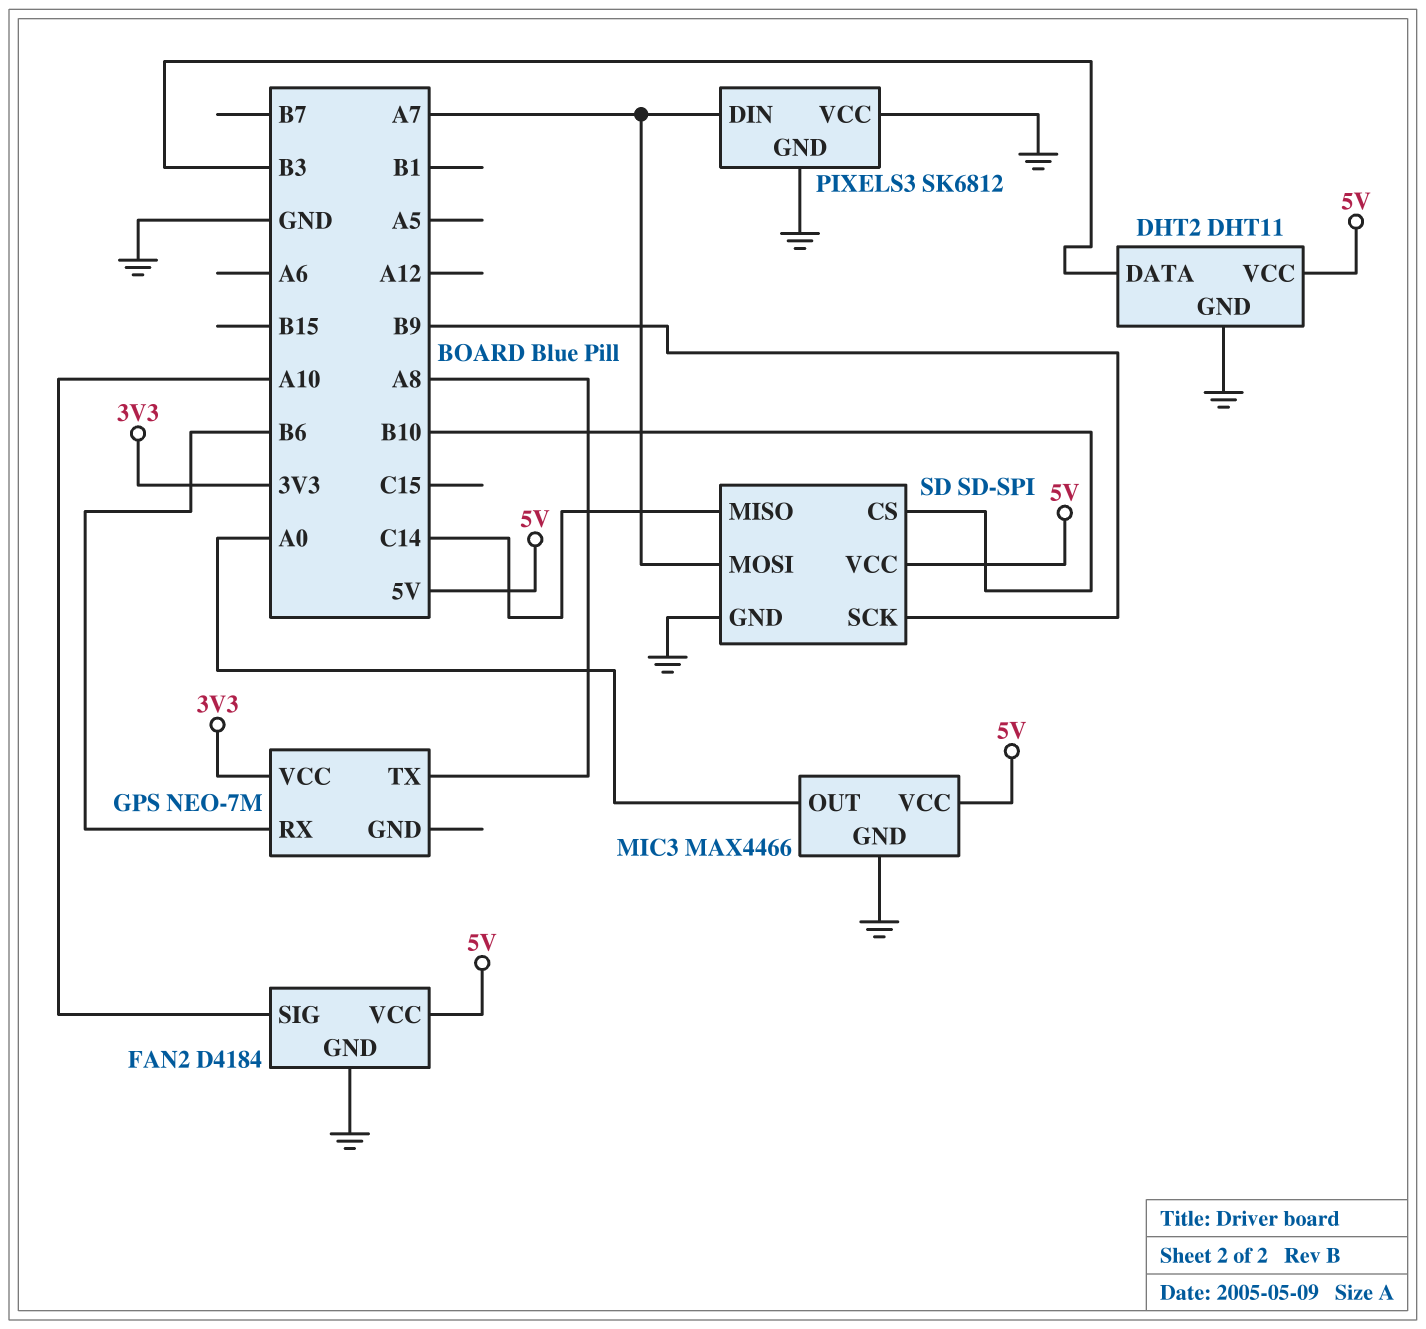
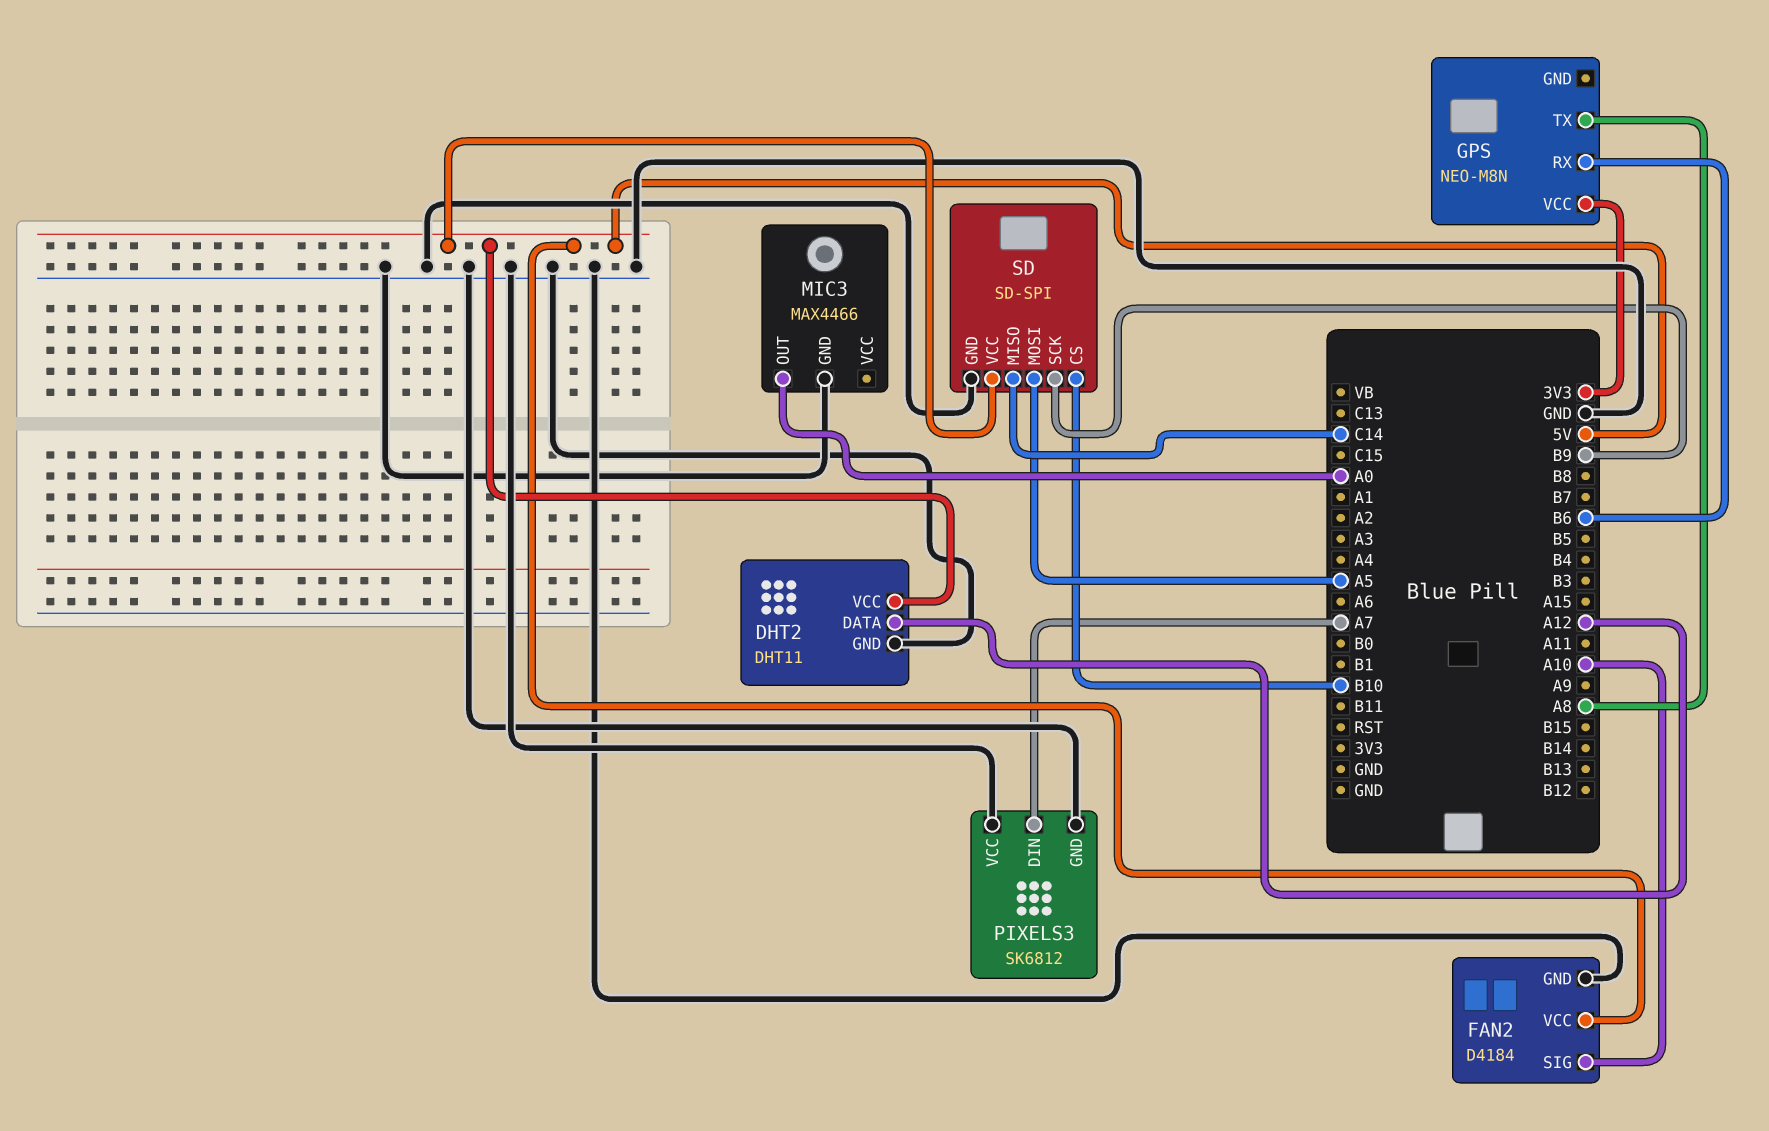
DHT2 pin DATA: B3 -> A12
GPS: NEO-7M -> NEO-M8N
MIC3 pin VCC: 5V -> none
SD pin MOSI: A7 -> A5

